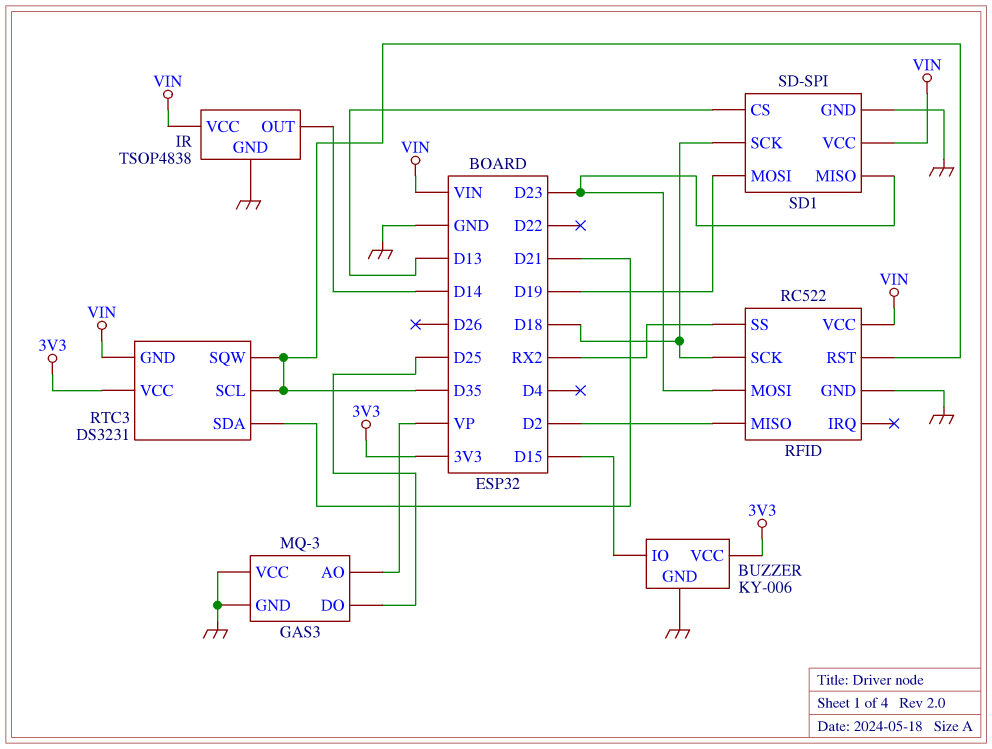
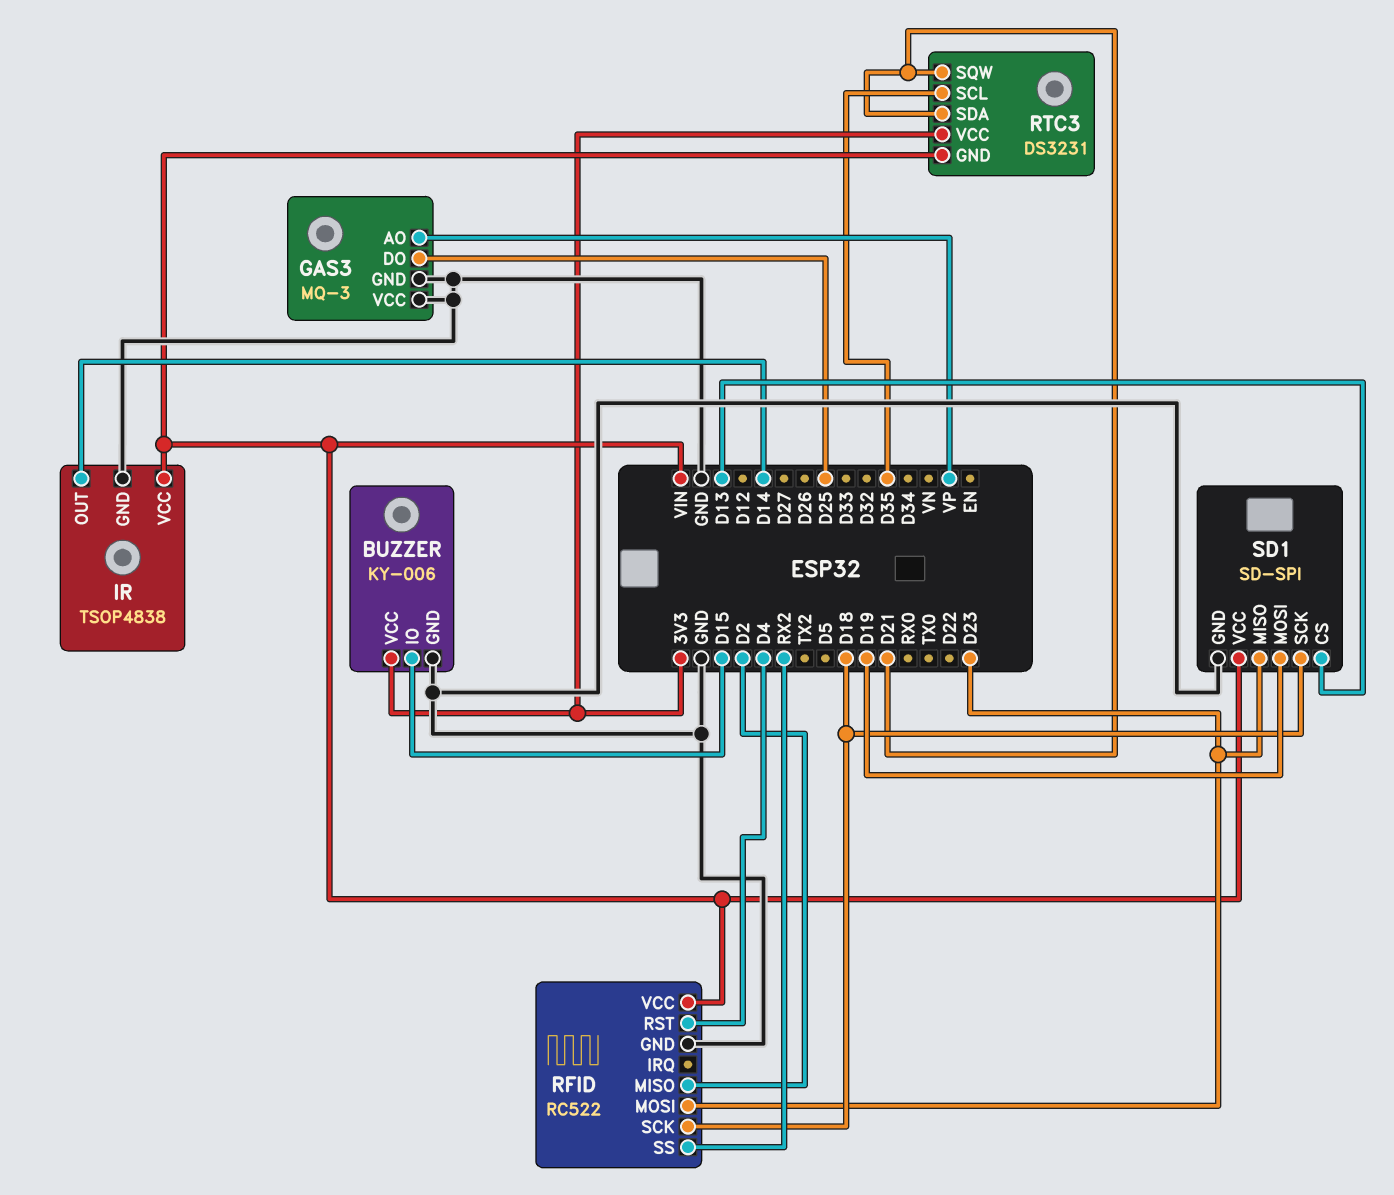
RFID pin RST: D35 -> D4
RTC3 pin SQW: D35 -> D21

